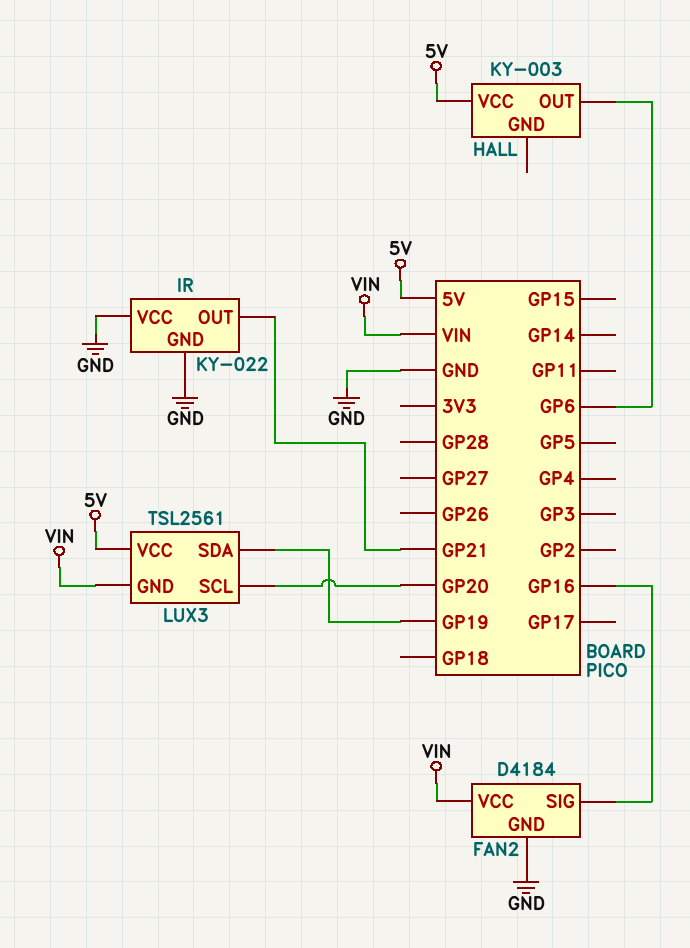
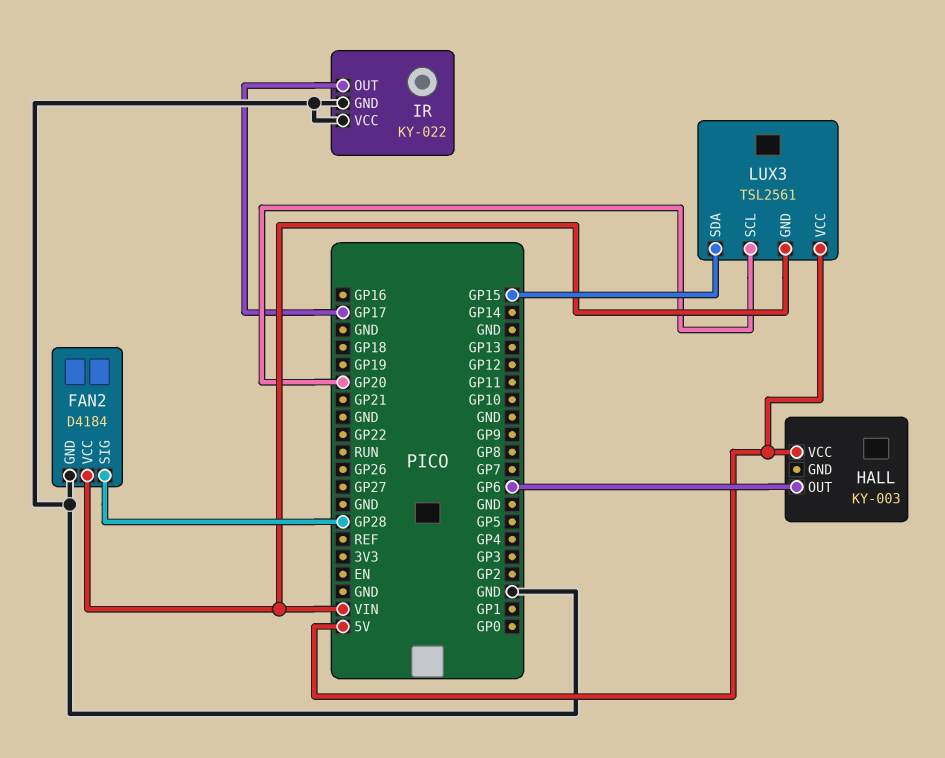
FAN2 pin SIG: GP16 -> GP28
IR pin OUT: GP21 -> GP17
LUX3 pin SDA: GP19 -> GP15

